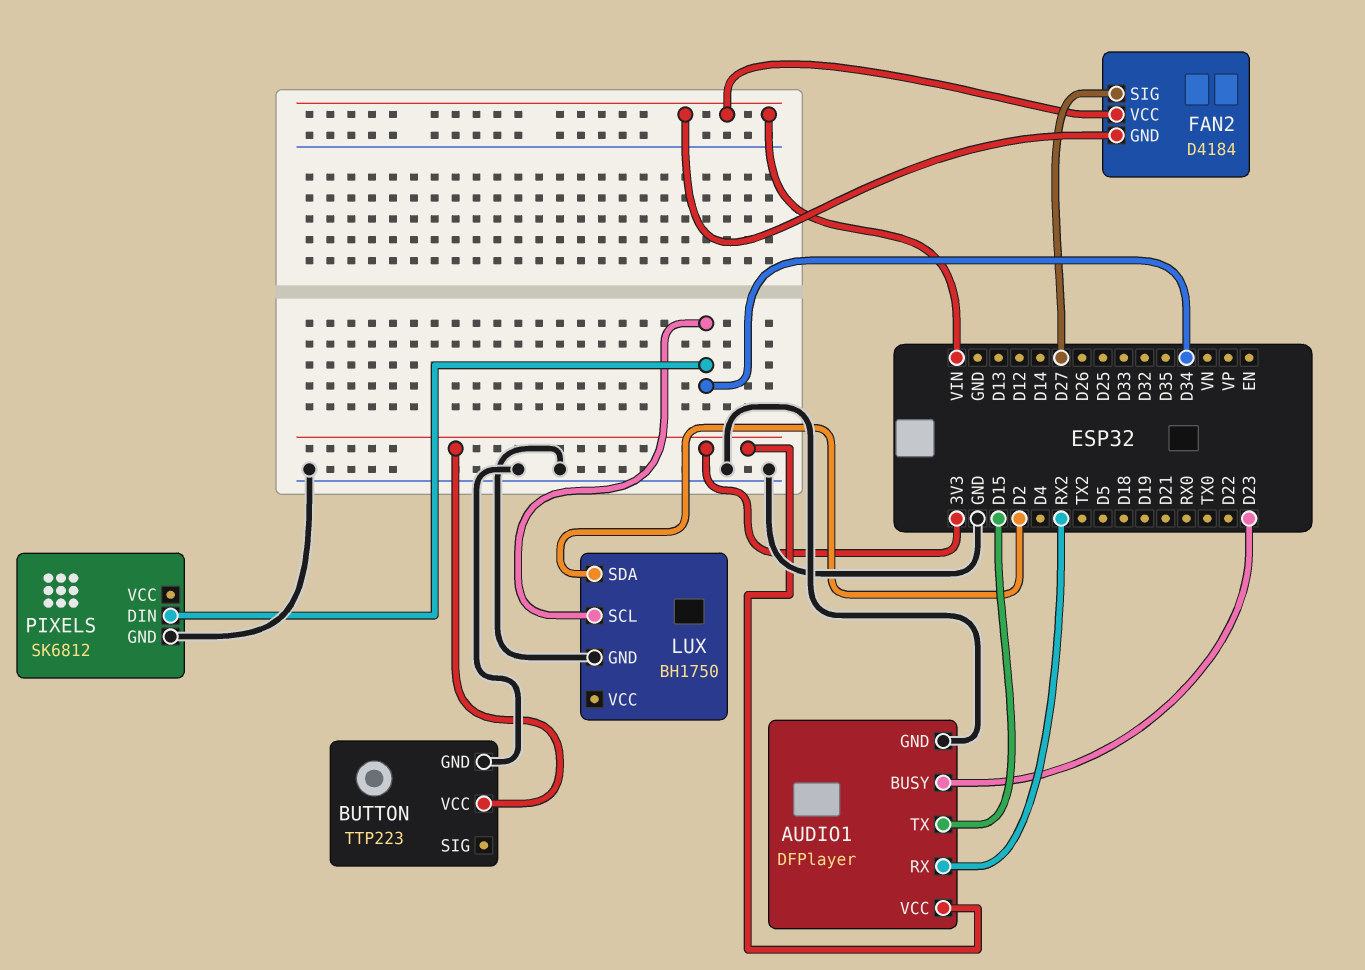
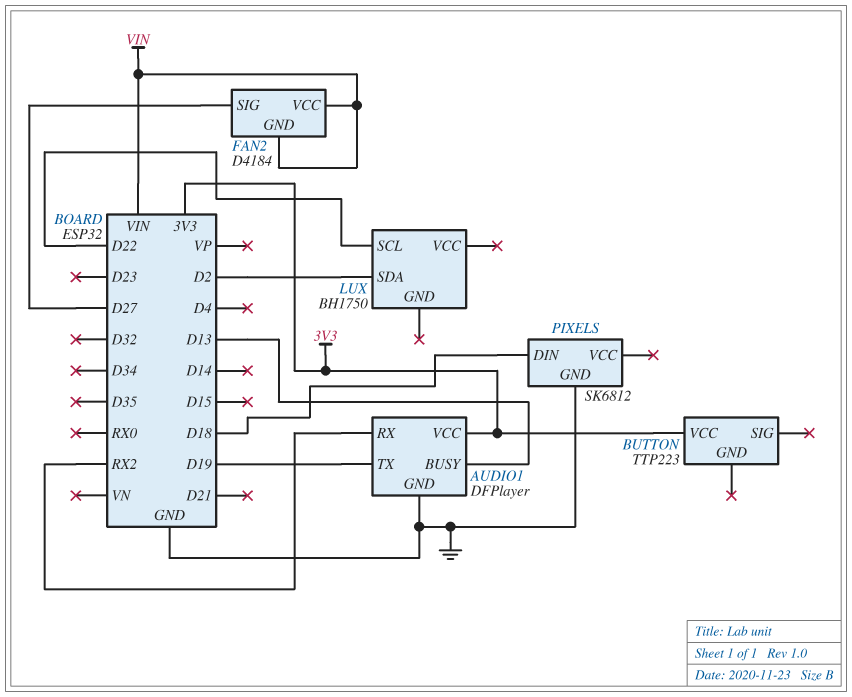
AUDIO1 pin BUSY: D23 -> D13
AUDIO1 pin TX: D15 -> D19
BUTTON pin GND: GND -> none
LUX pin GND: GND -> none
LUX pin SCL: D34 -> D22
PIXELS pin DIN: D34 -> D18

